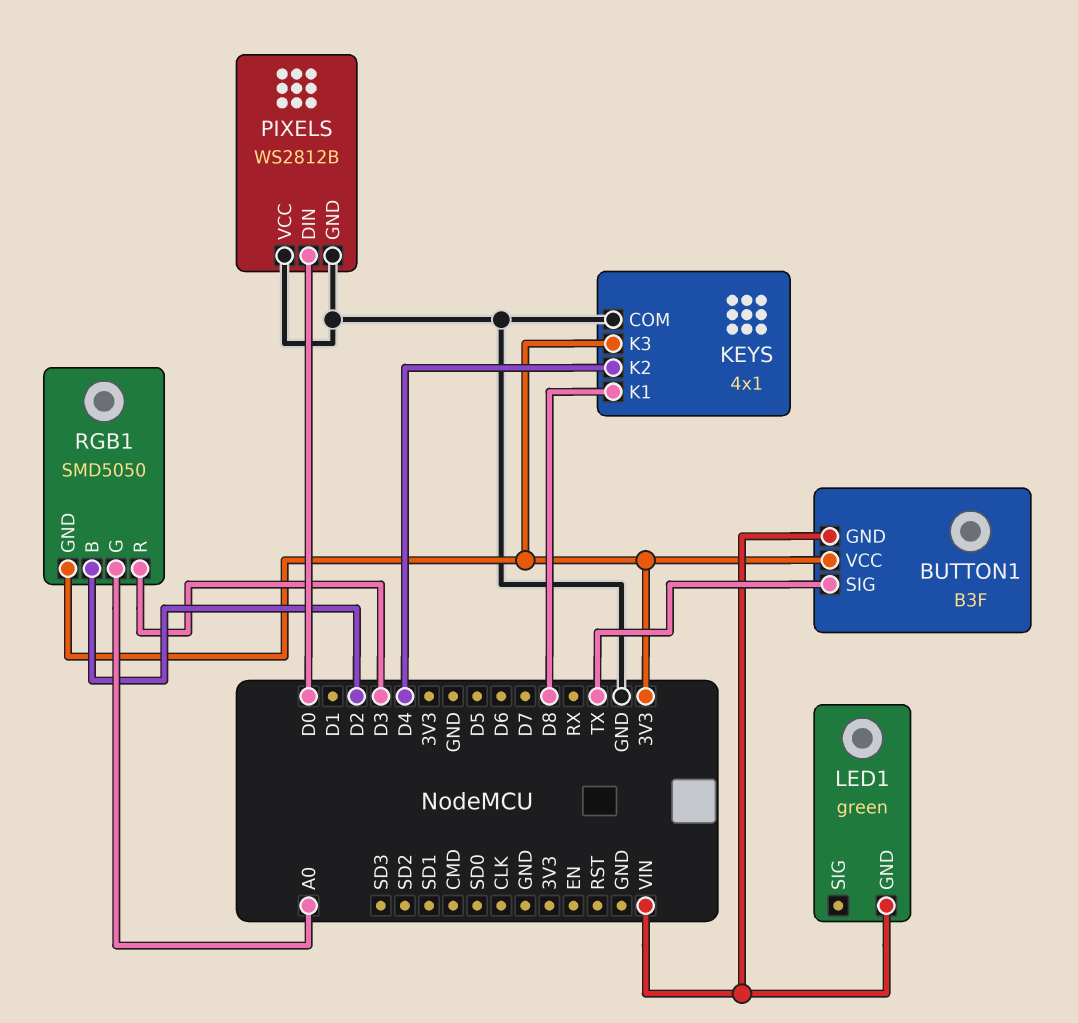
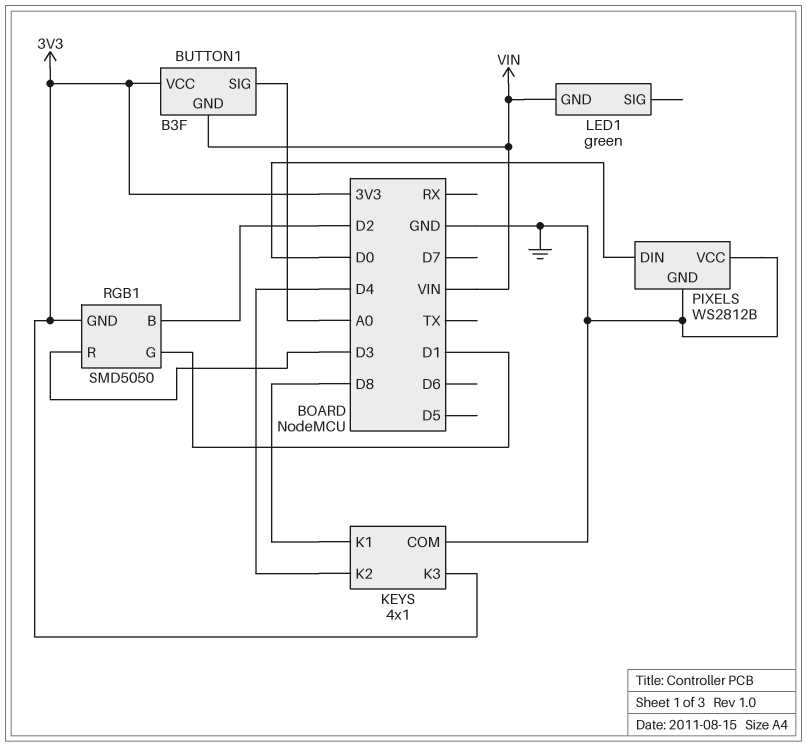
BUTTON1 pin SIG: TX -> A0
RGB1 pin G: A0 -> D1

